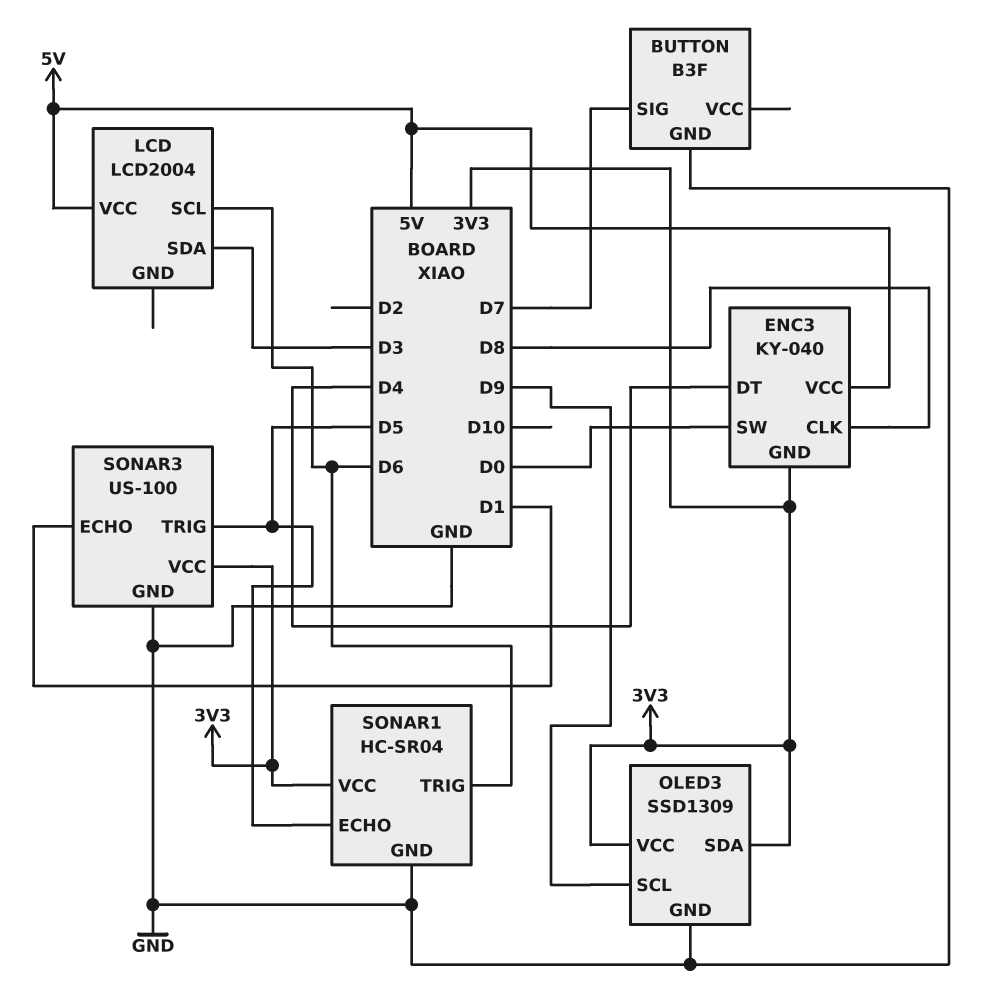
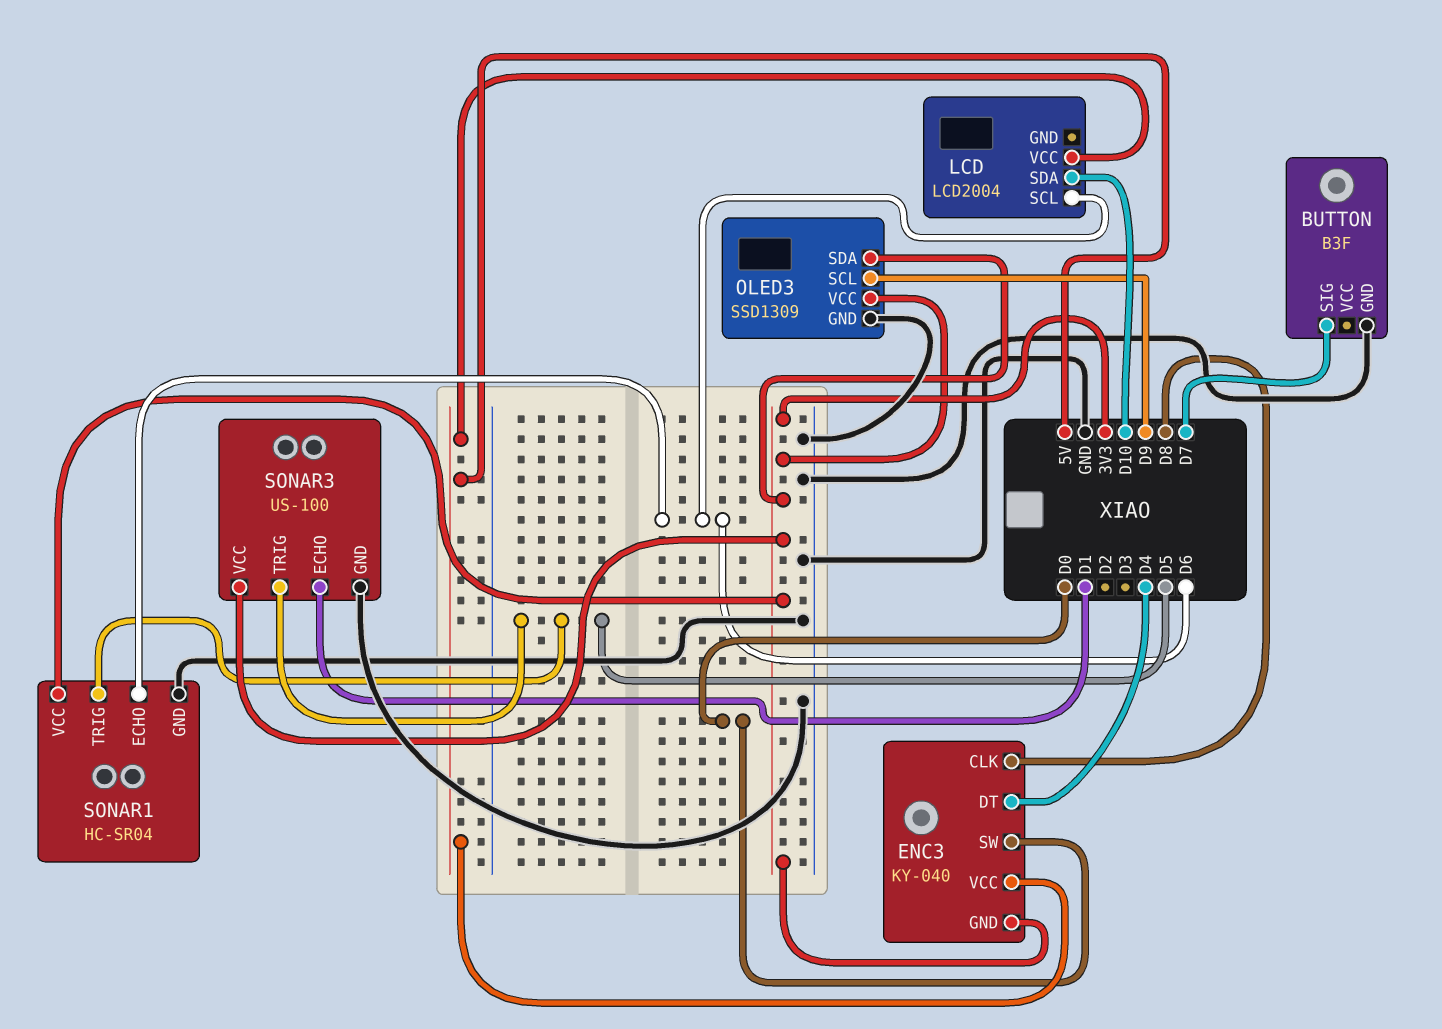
LCD pin SDA: D3 -> D10
SONAR1 pin ECHO: D5 -> D6
SONAR1 pin TRIG: D6 -> D5

